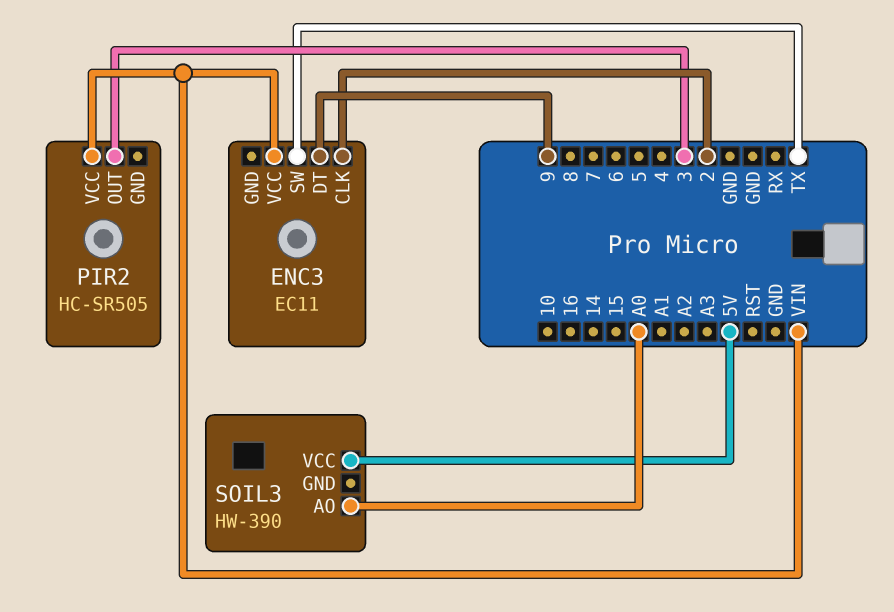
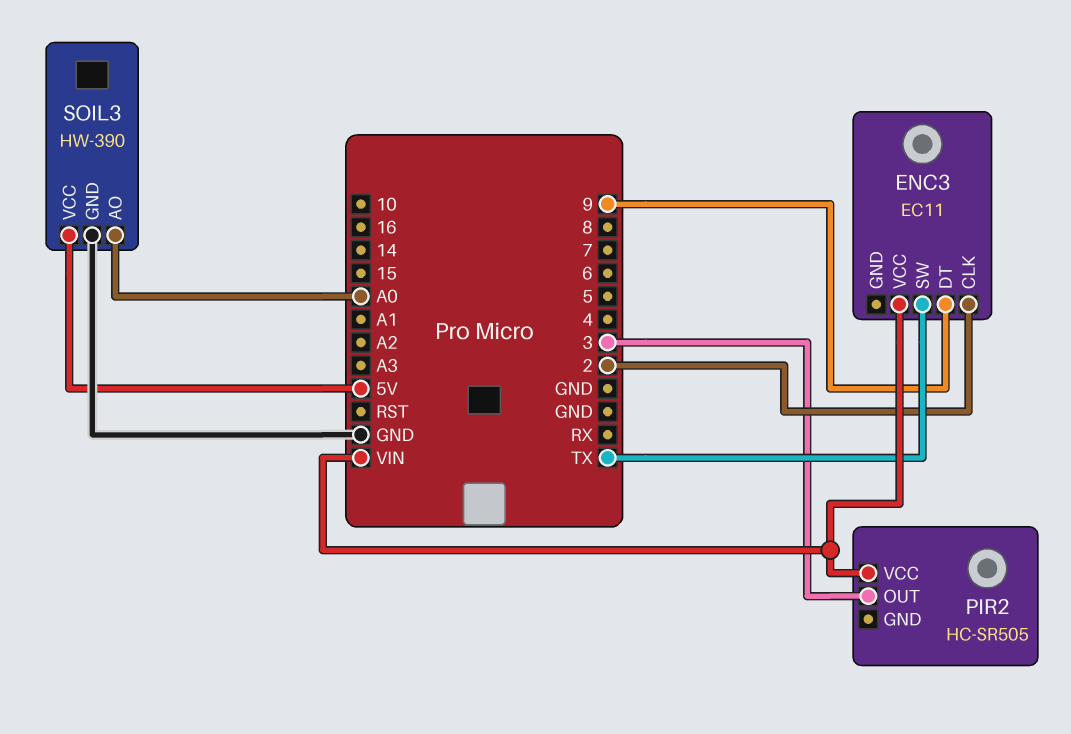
SOIL3 pin GND: none -> GND

